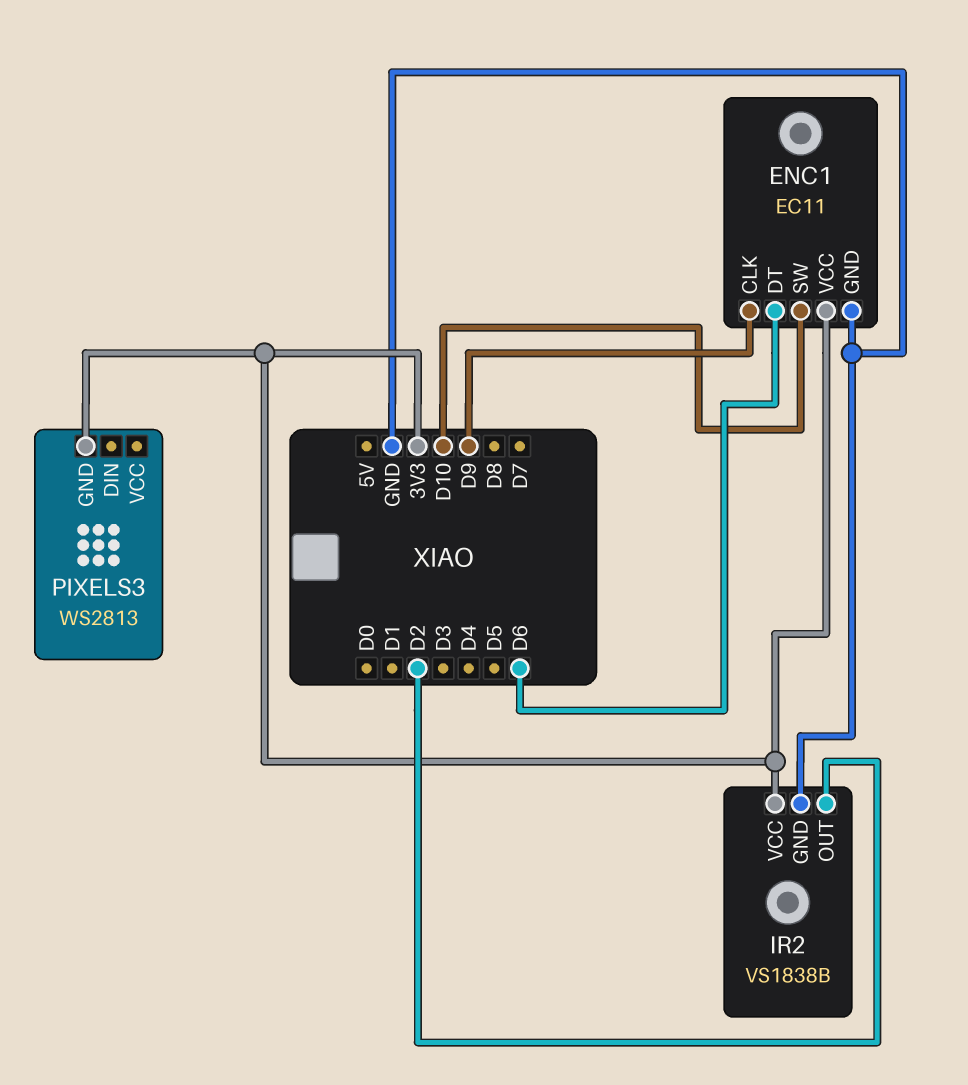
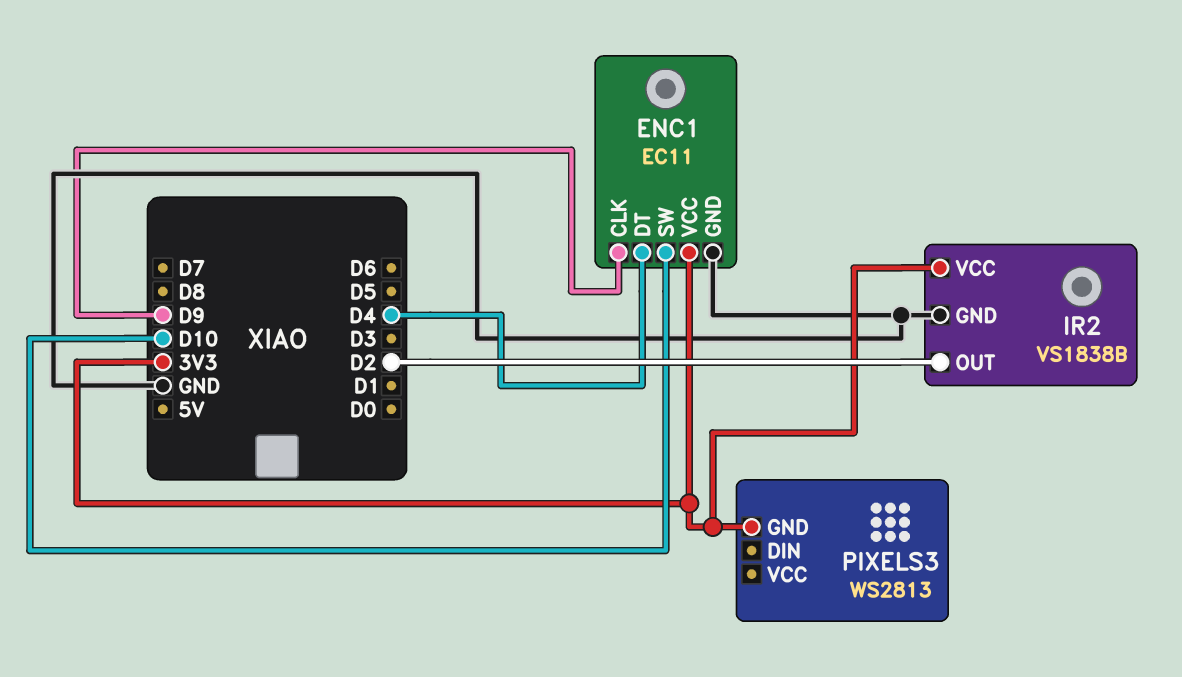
ENC1 pin DT: D6 -> D4

